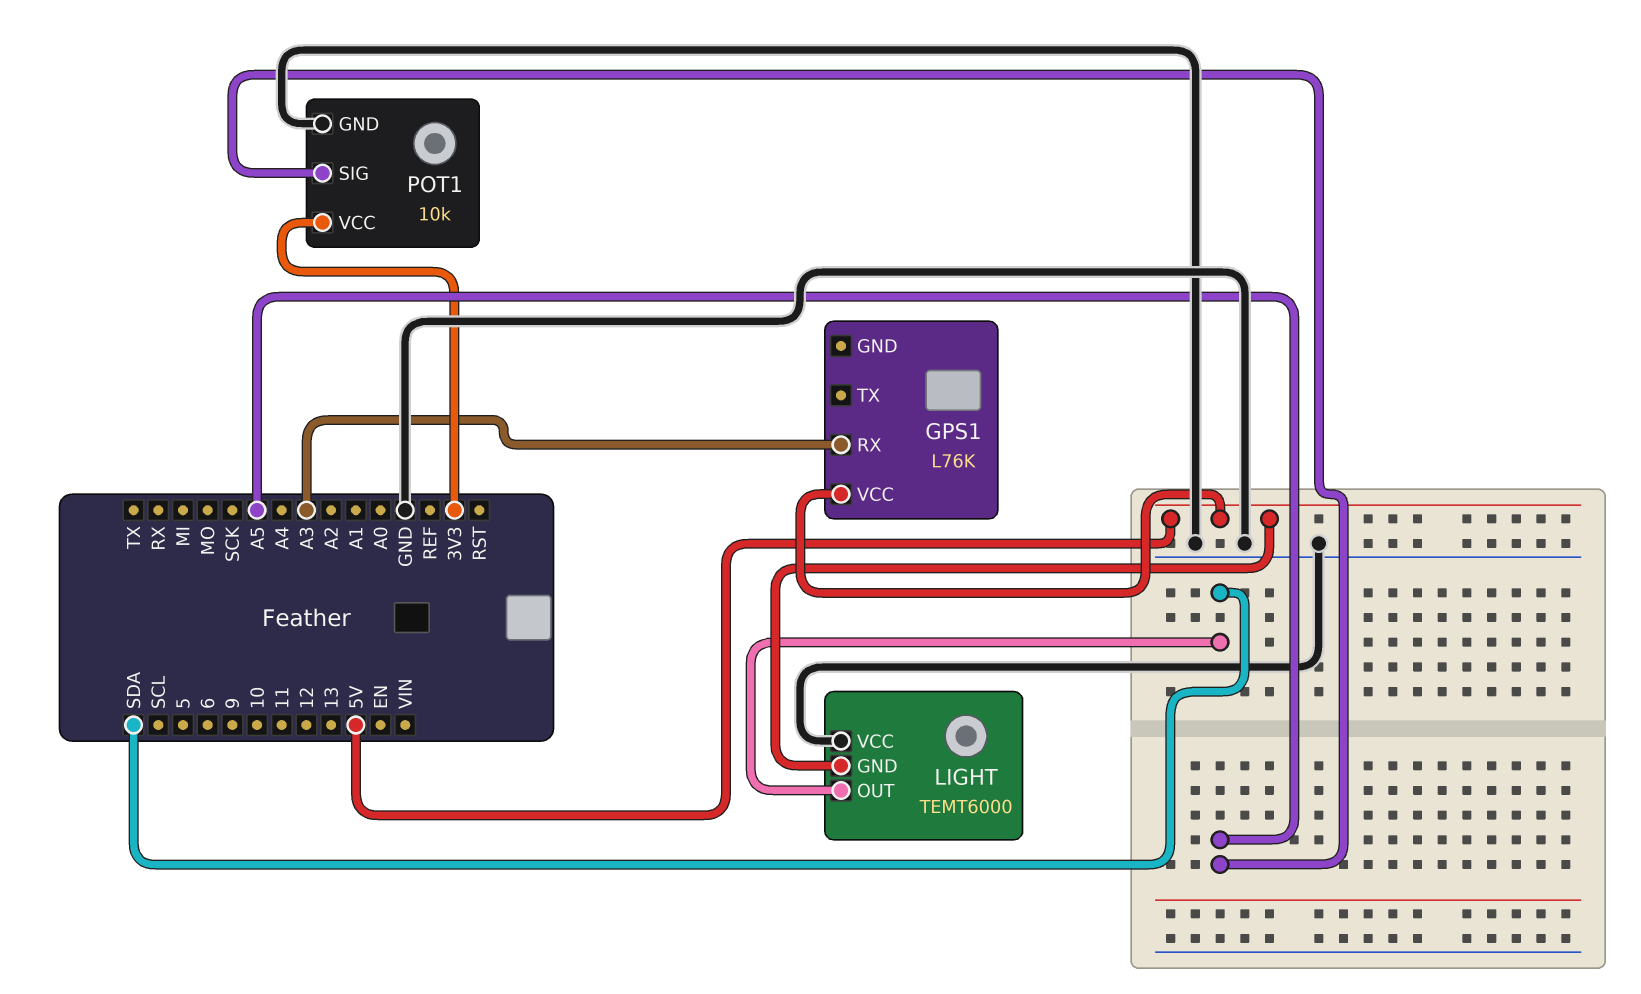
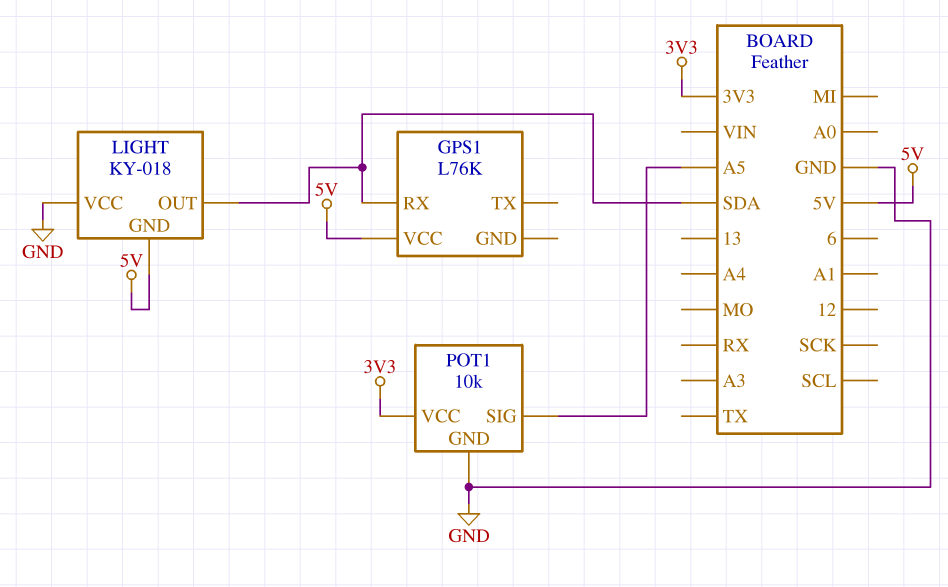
GPS1 pin RX: A3 -> SDA
LIGHT: TEMT6000 -> KY-018

